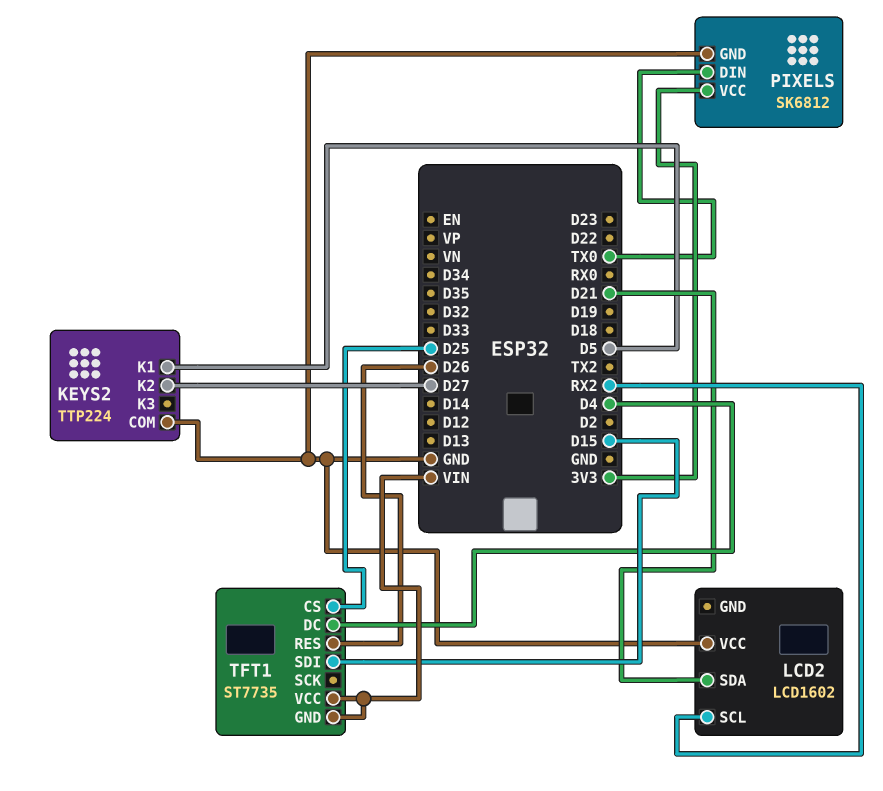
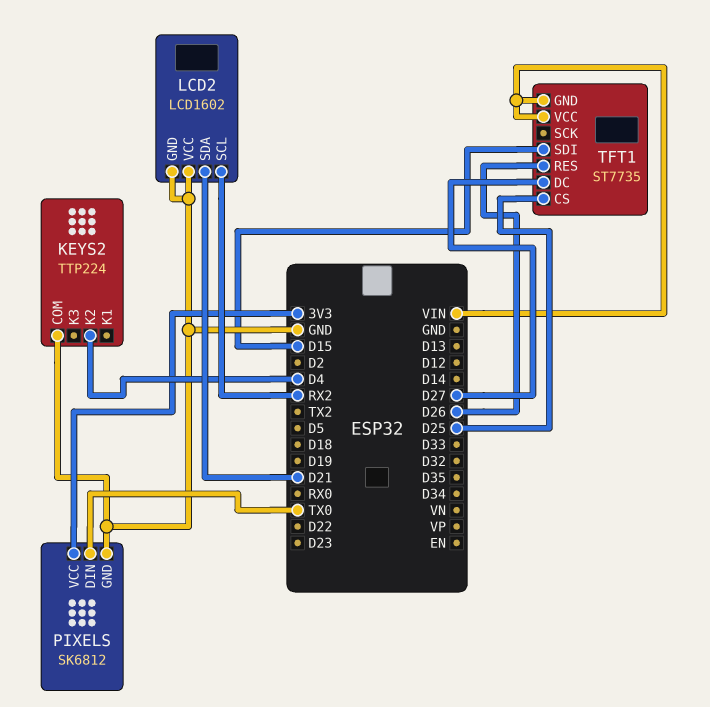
KEYS2 pin K1: D5 -> none
KEYS2 pin K2: D27 -> D4
LCD2 pin GND: none -> GND
TFT1 pin DC: D4 -> D27

